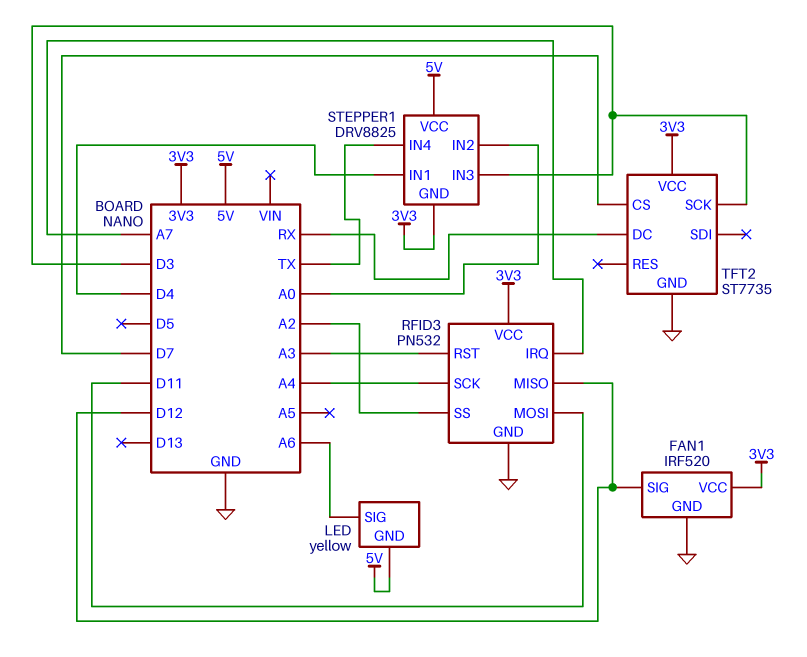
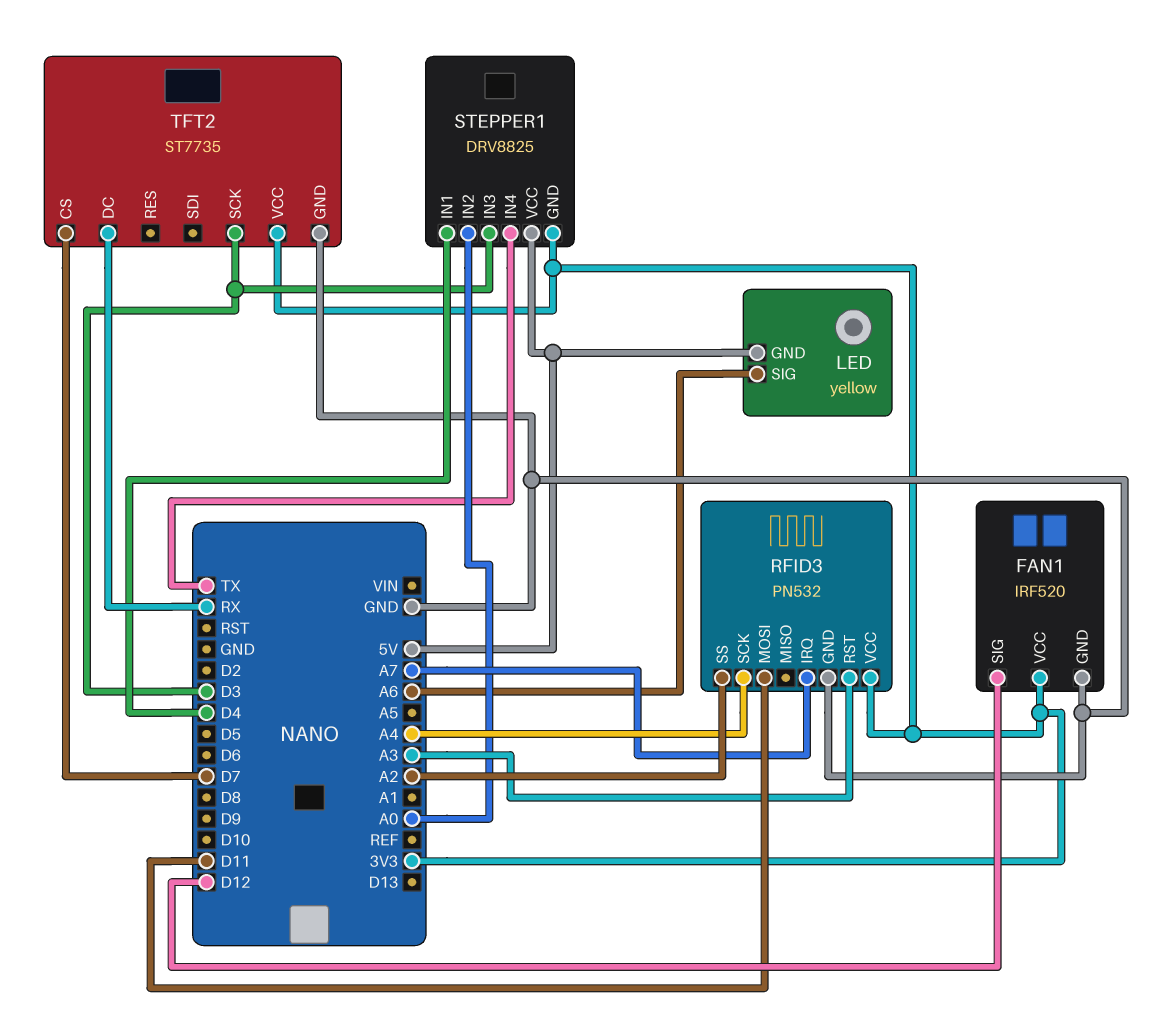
RFID3 pin MISO: D12 -> none

